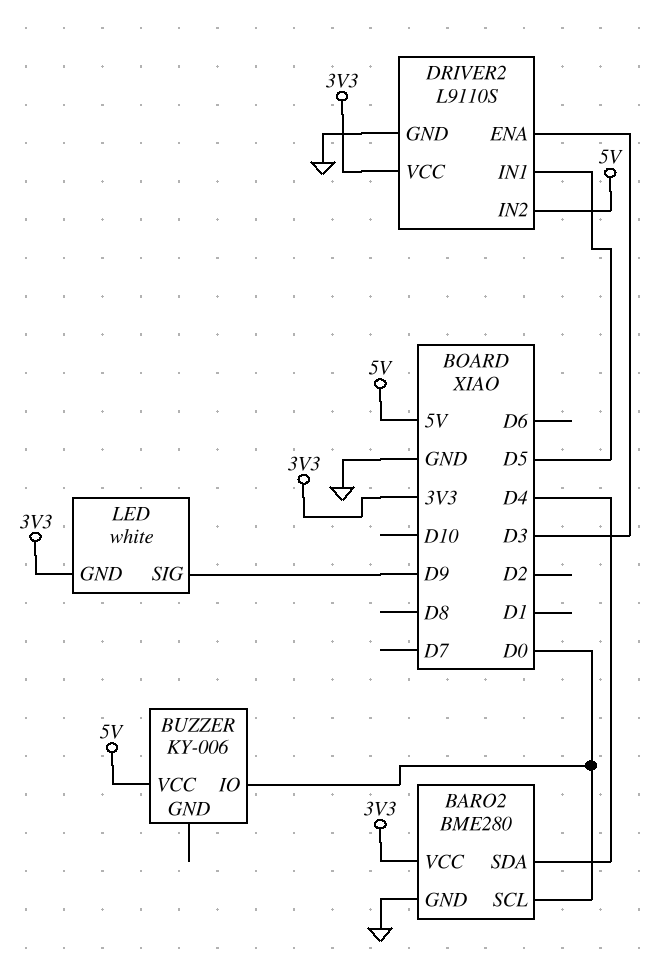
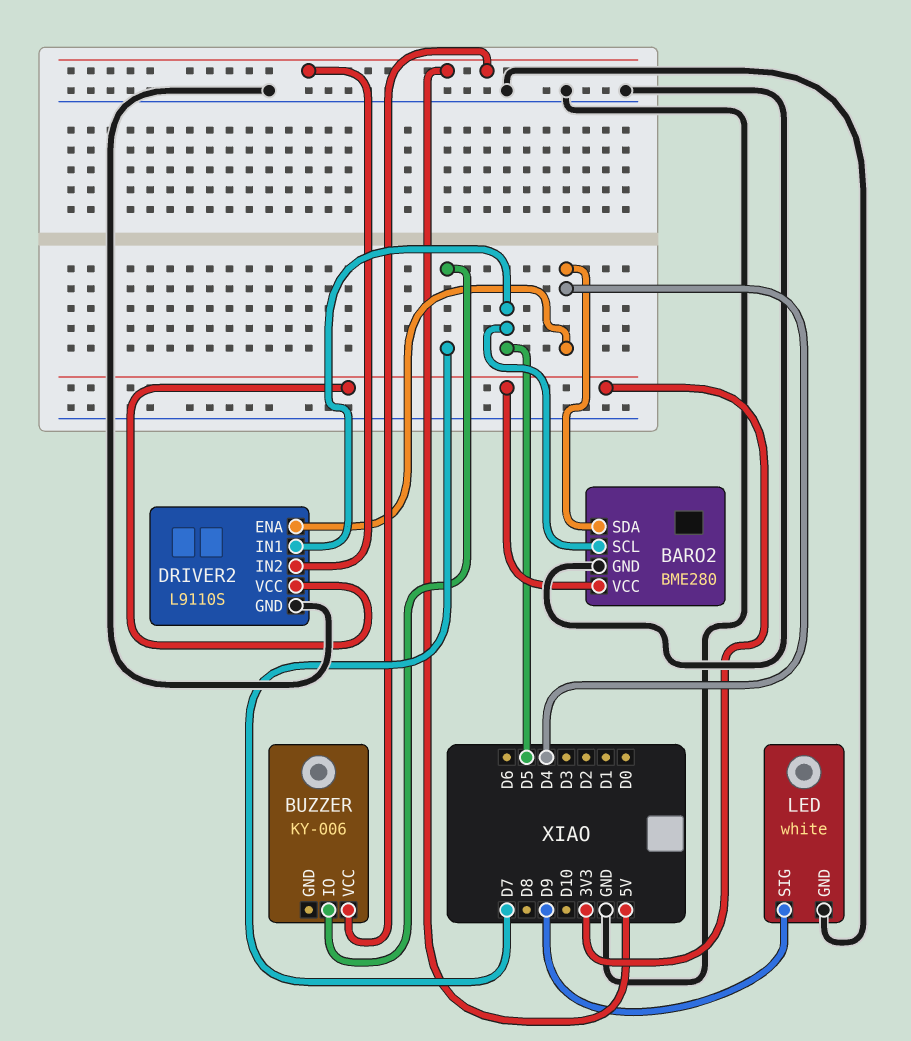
BARO2 pin SCL: D0 -> D5
BUZZER pin IO: D0 -> D7
DRIVER2 pin ENA: D3 -> D4
LED pin GND: 3V3 -> GND

